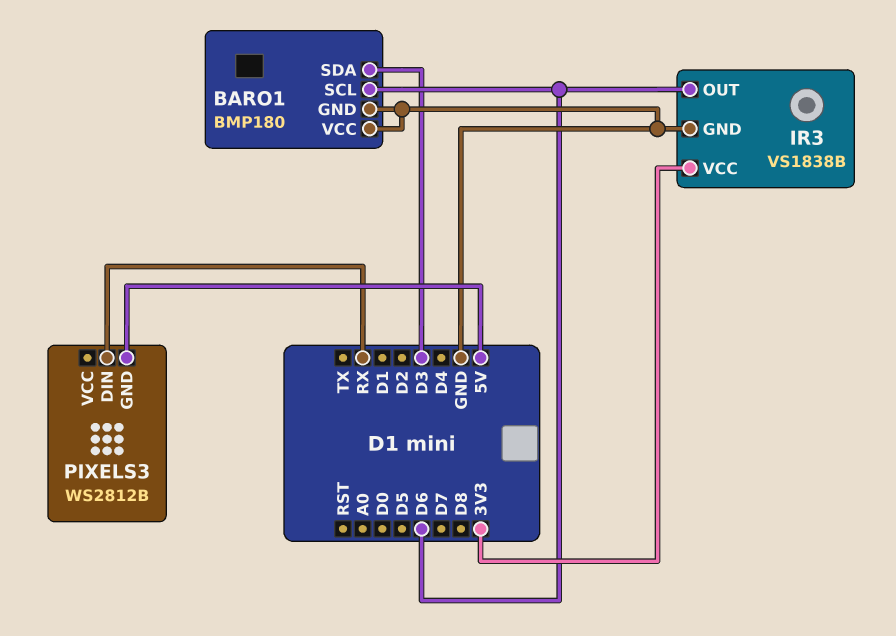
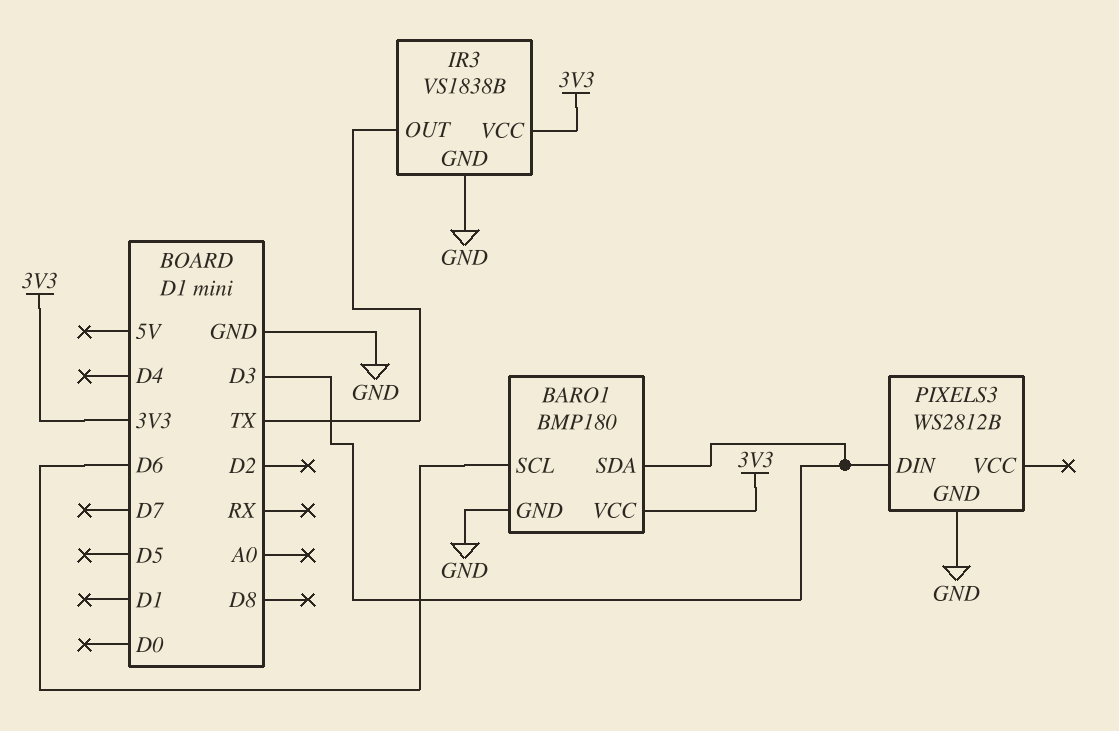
BARO1 pin VCC: GND -> 3V3
IR3 pin OUT: D6 -> TX
PIXELS3 pin DIN: RX -> D3
PIXELS3 pin GND: 5V -> GND

